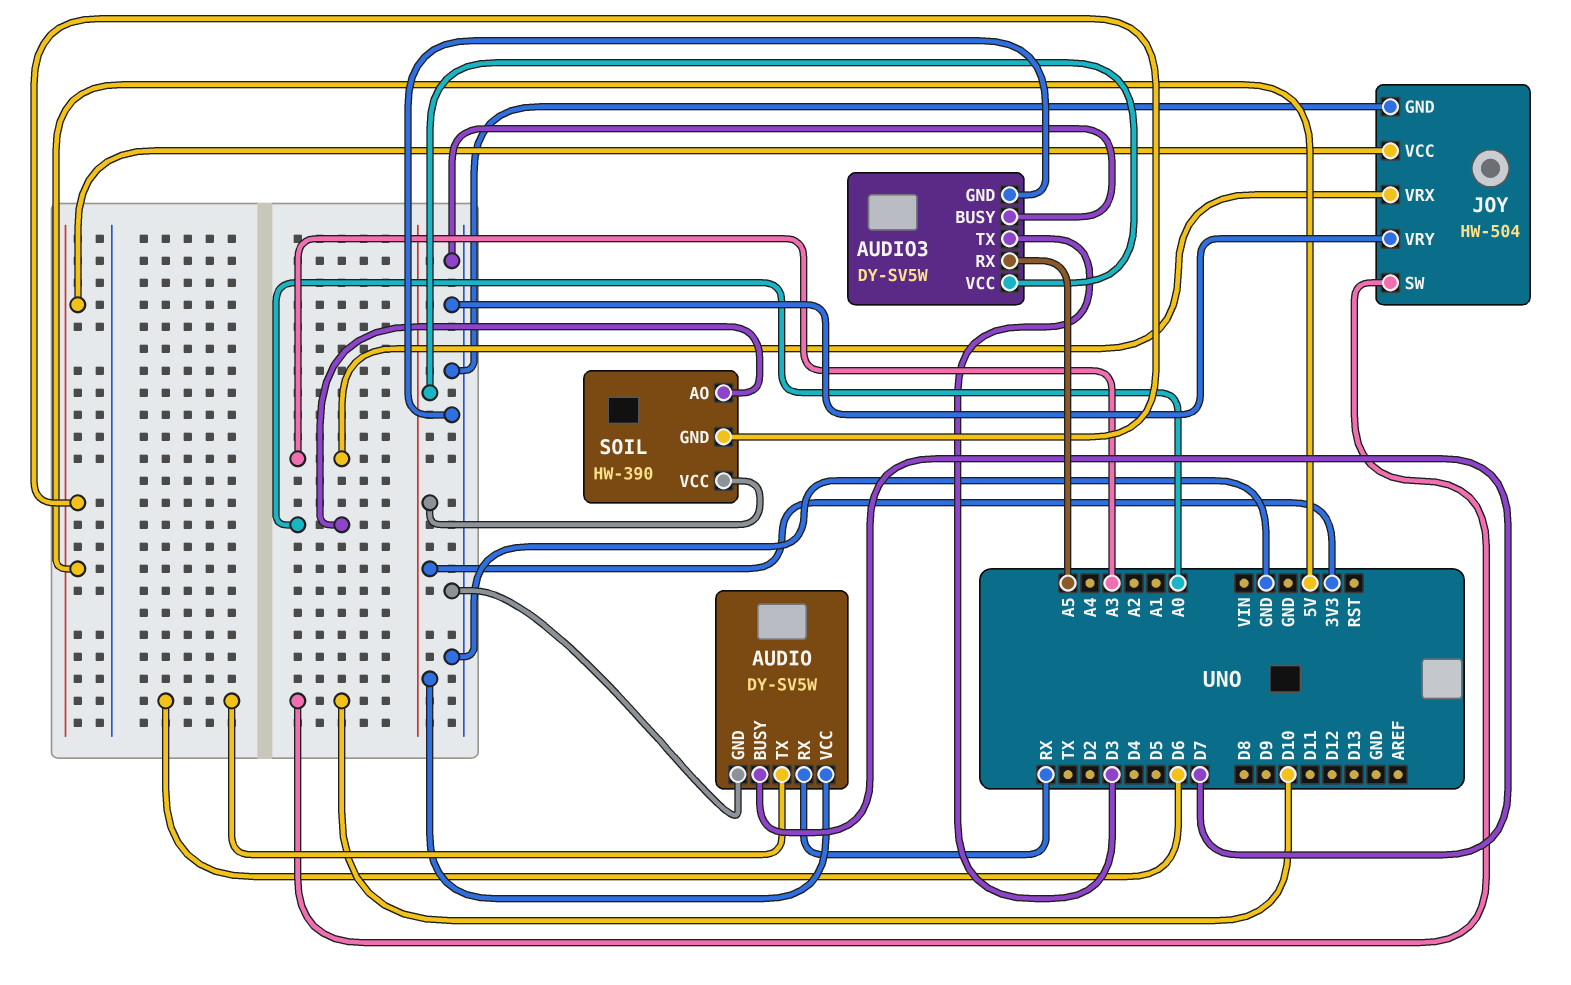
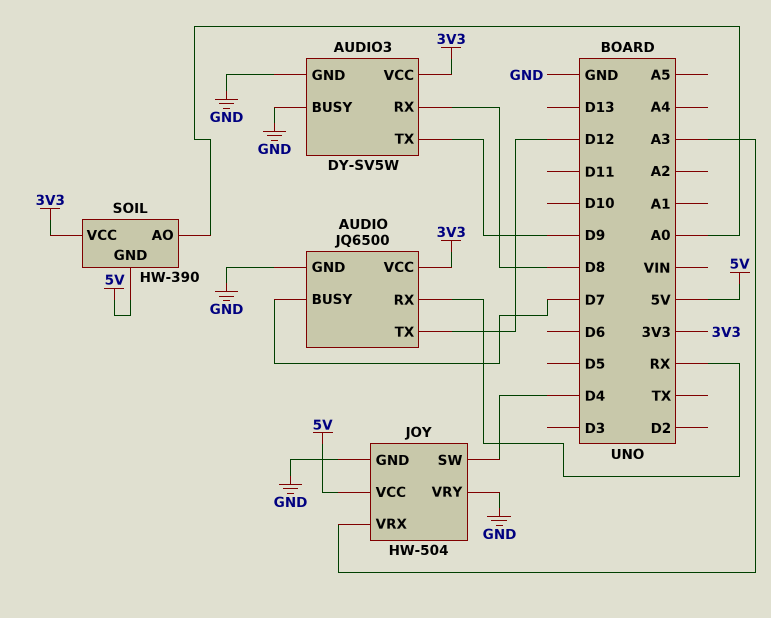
AUDIO: DY-SV5W -> JQ6500
AUDIO pin TX: D6 -> D12
AUDIO3 pin RX: A5 -> D8
AUDIO3 pin TX: D3 -> D9
JOY pin SW: D10 -> D4

